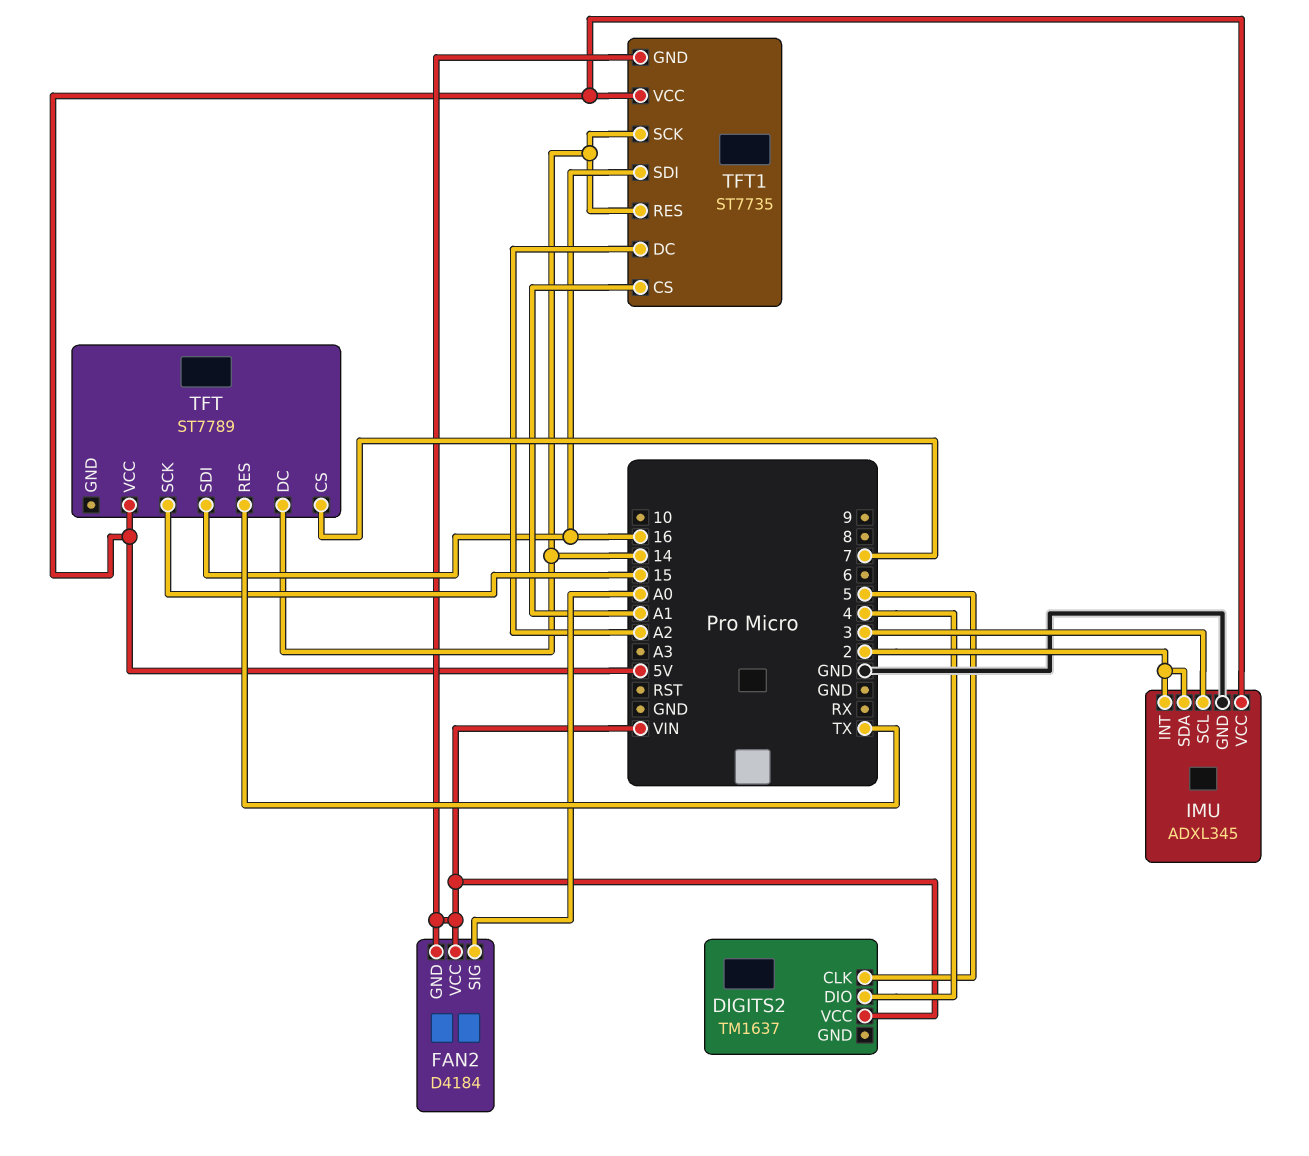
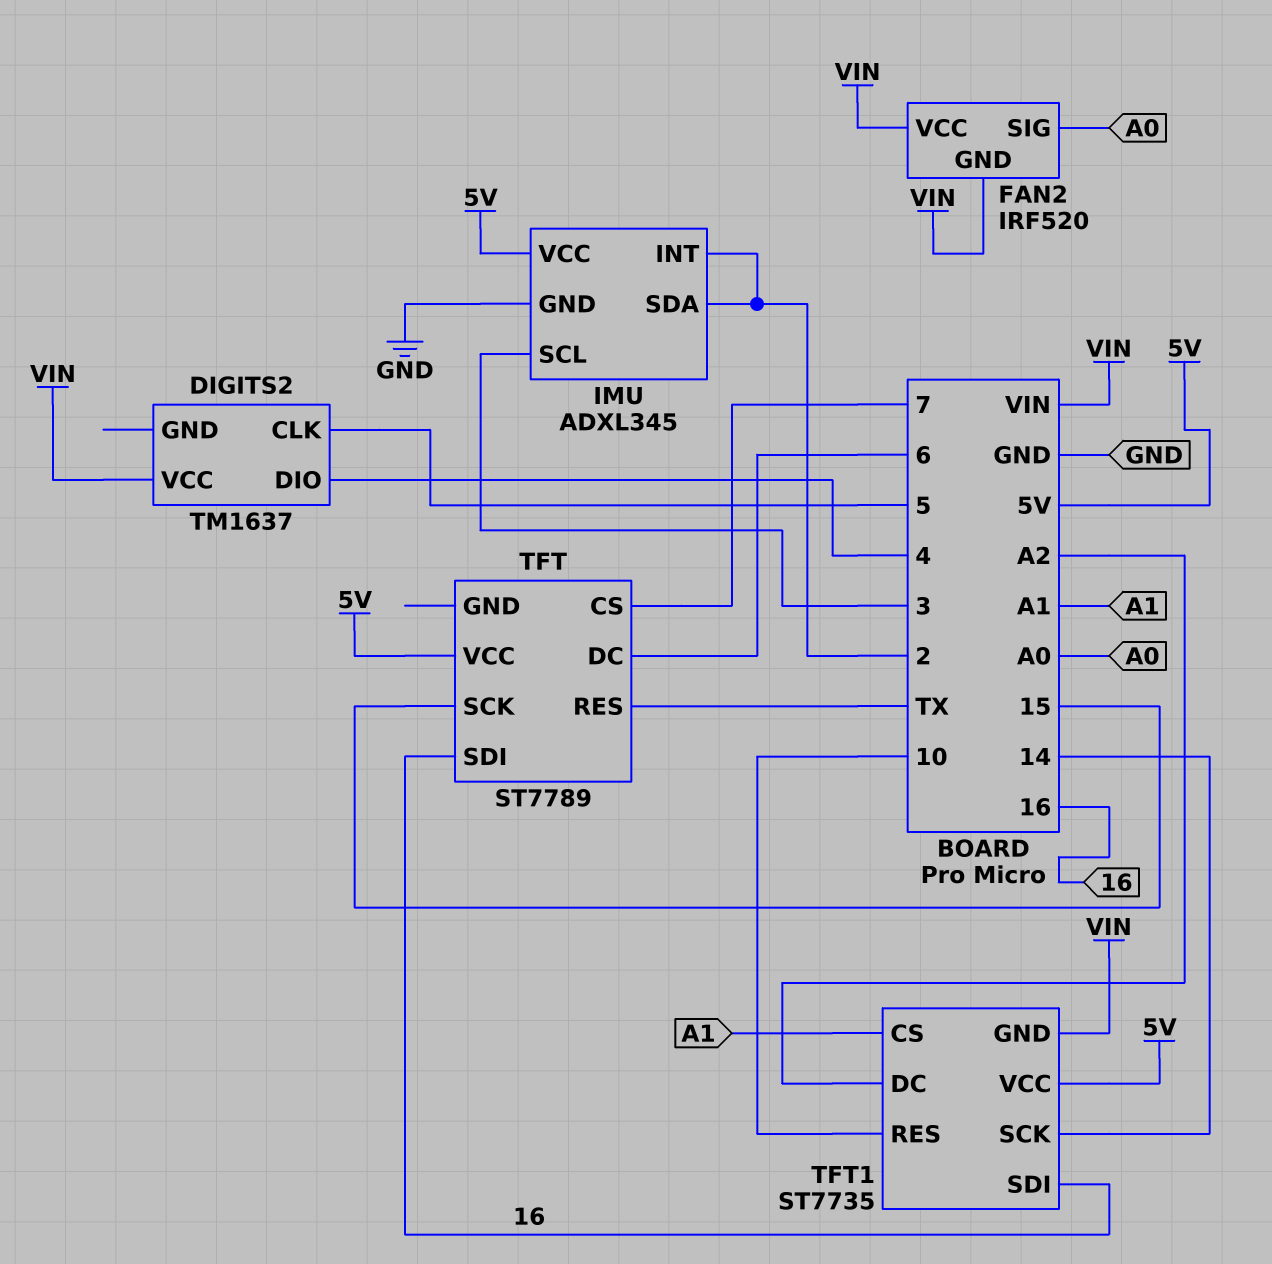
FAN2: D4184 -> IRF520
TFT pin DC: 14 -> 6
TFT1 pin RES: 14 -> 10

